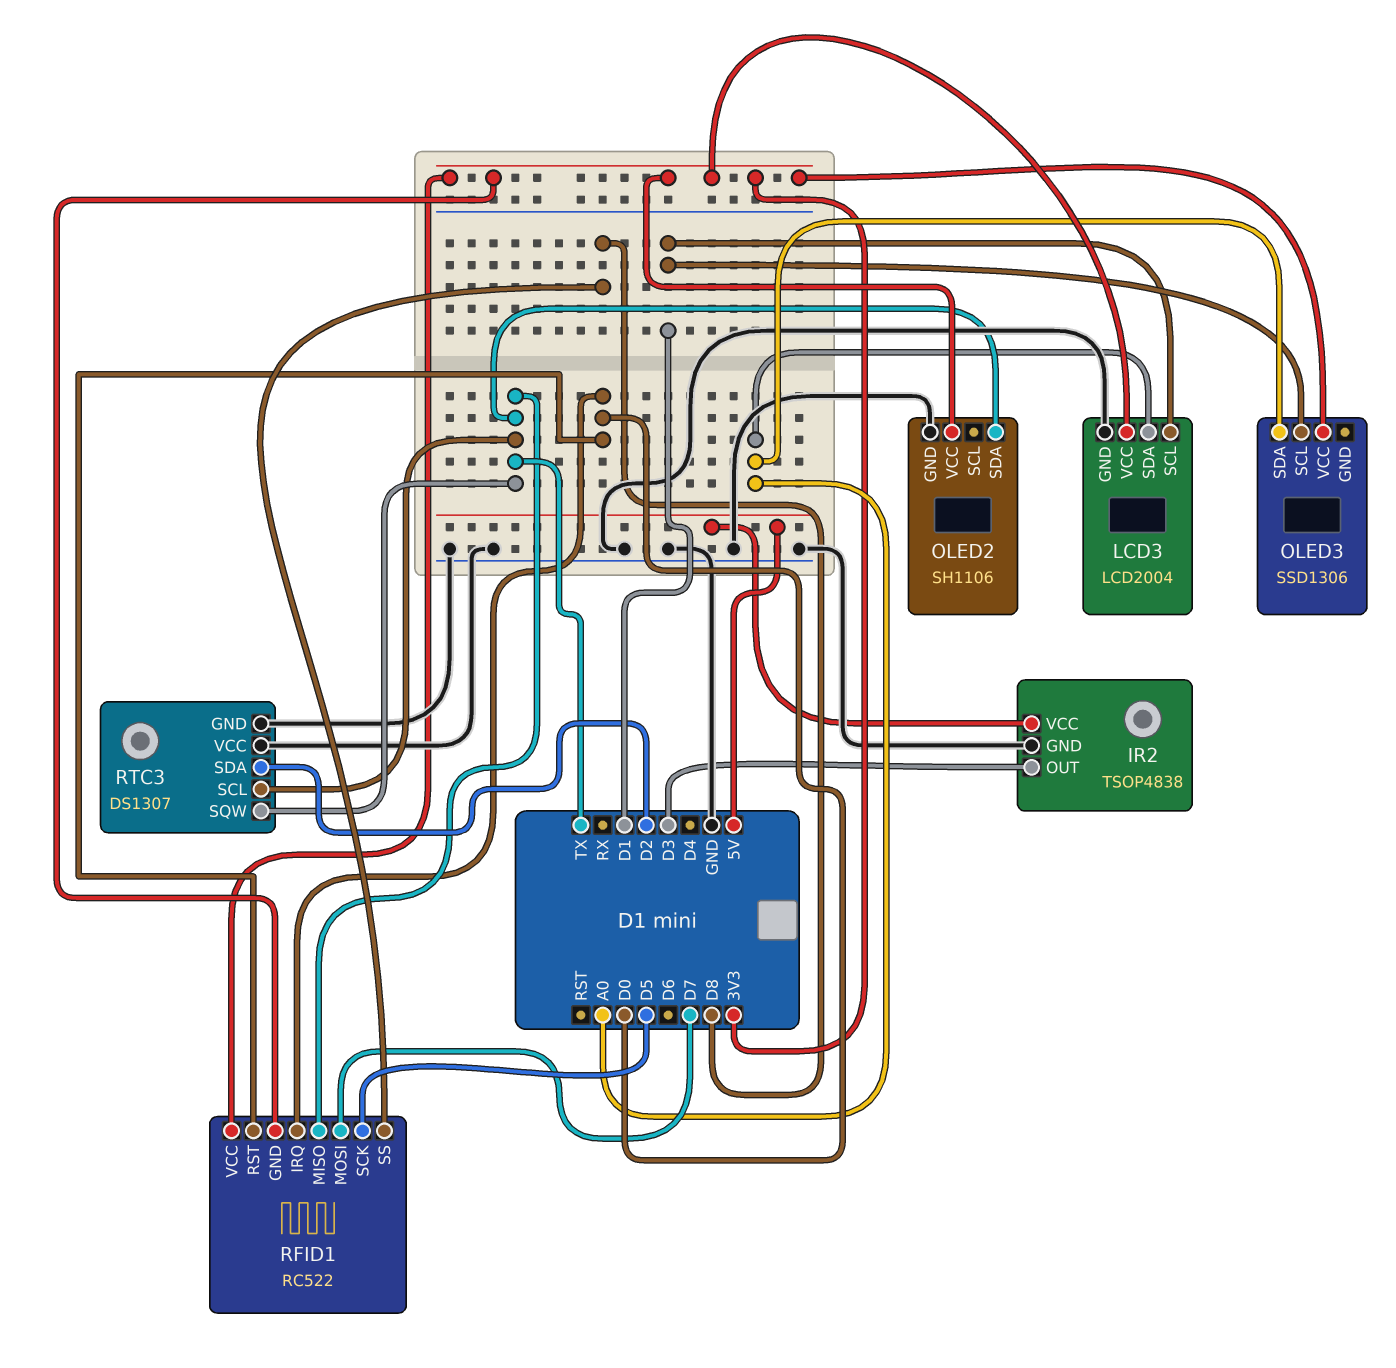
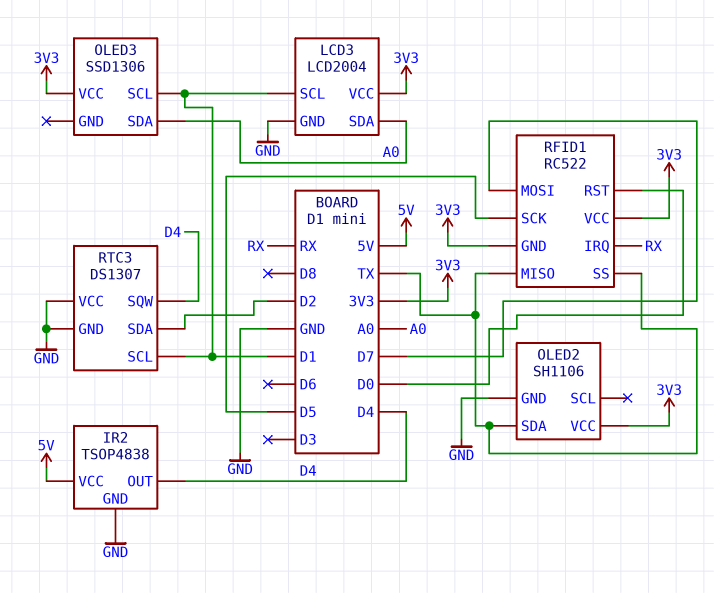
IR2 pin OUT: D3 -> D4
RFID1 pin IRQ: D0 -> RX
RFID1 pin SS: D8 -> TX
RTC3 pin SCL: TX -> D1
RTC3 pin SQW: TX -> D4

